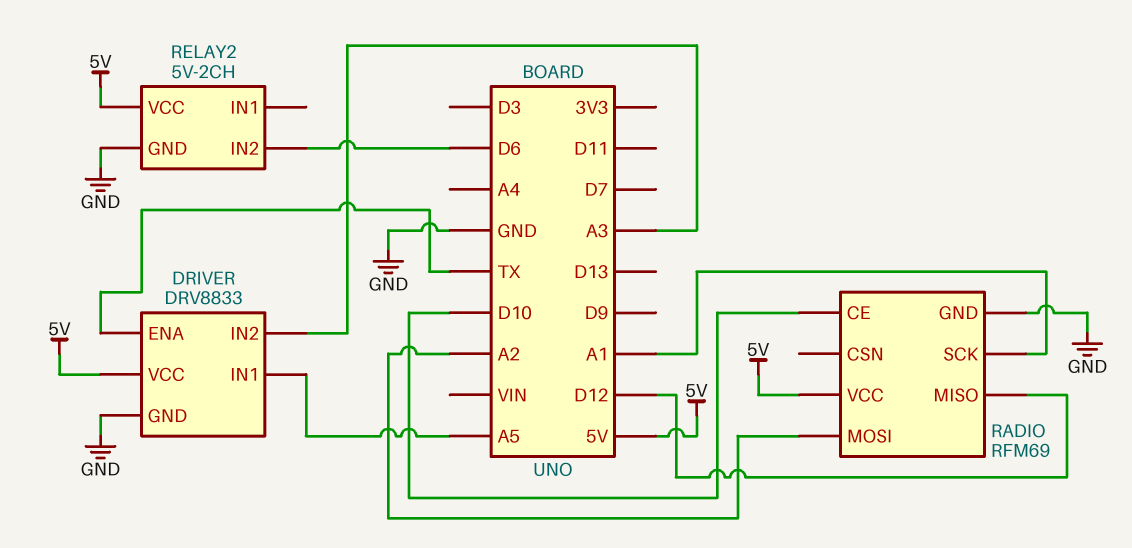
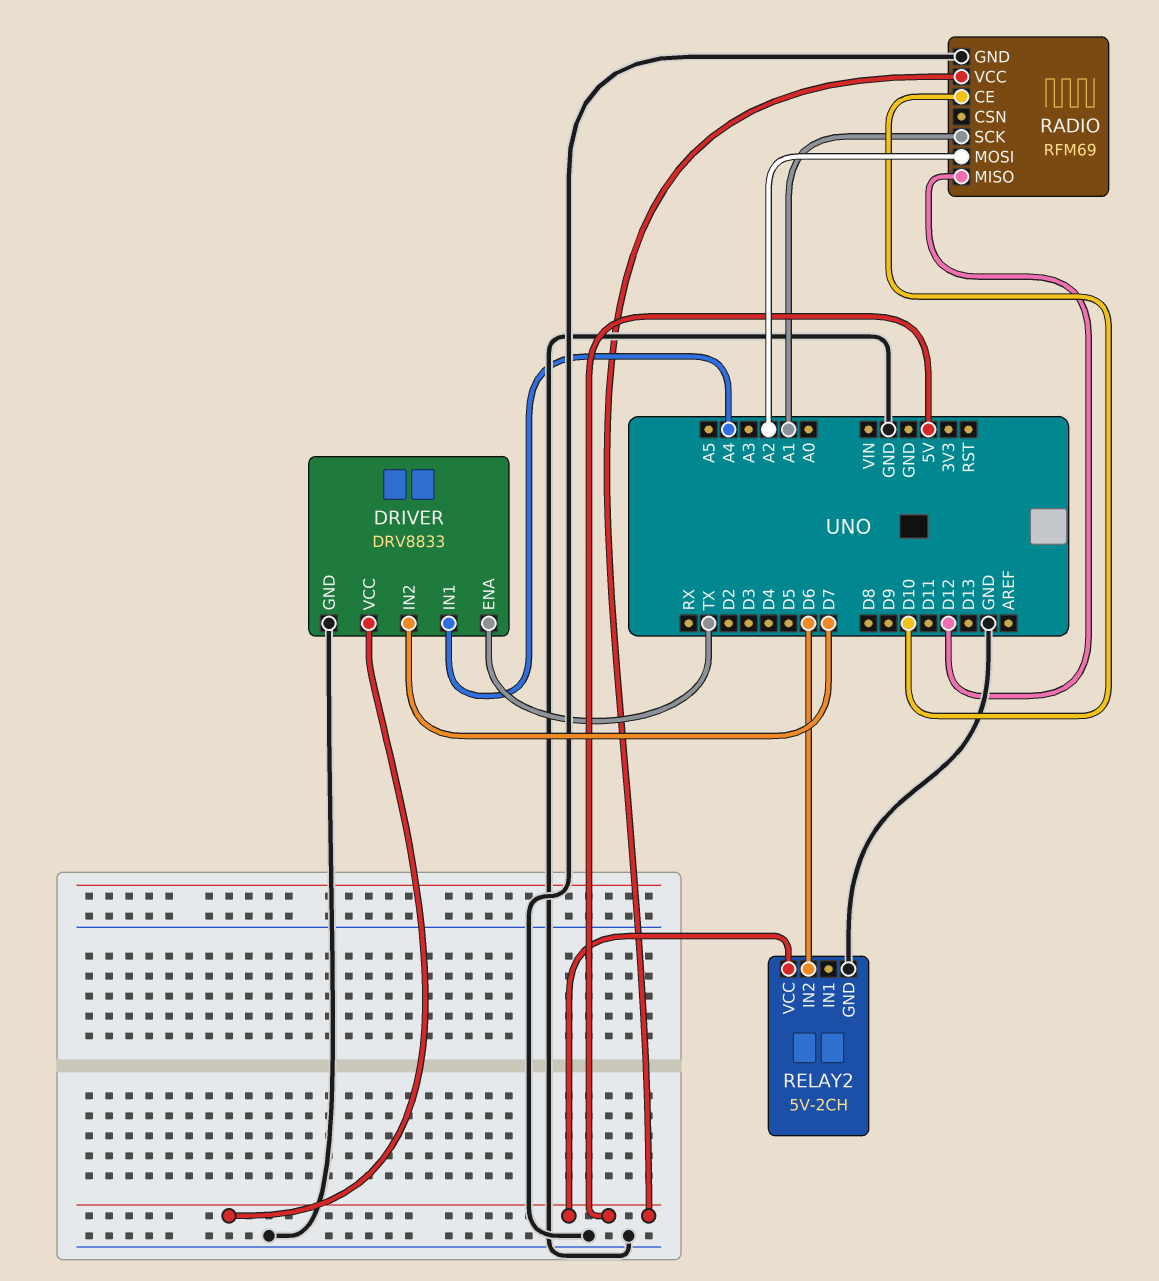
DRIVER pin IN1: A5 -> A4
DRIVER pin IN2: A3 -> D7

